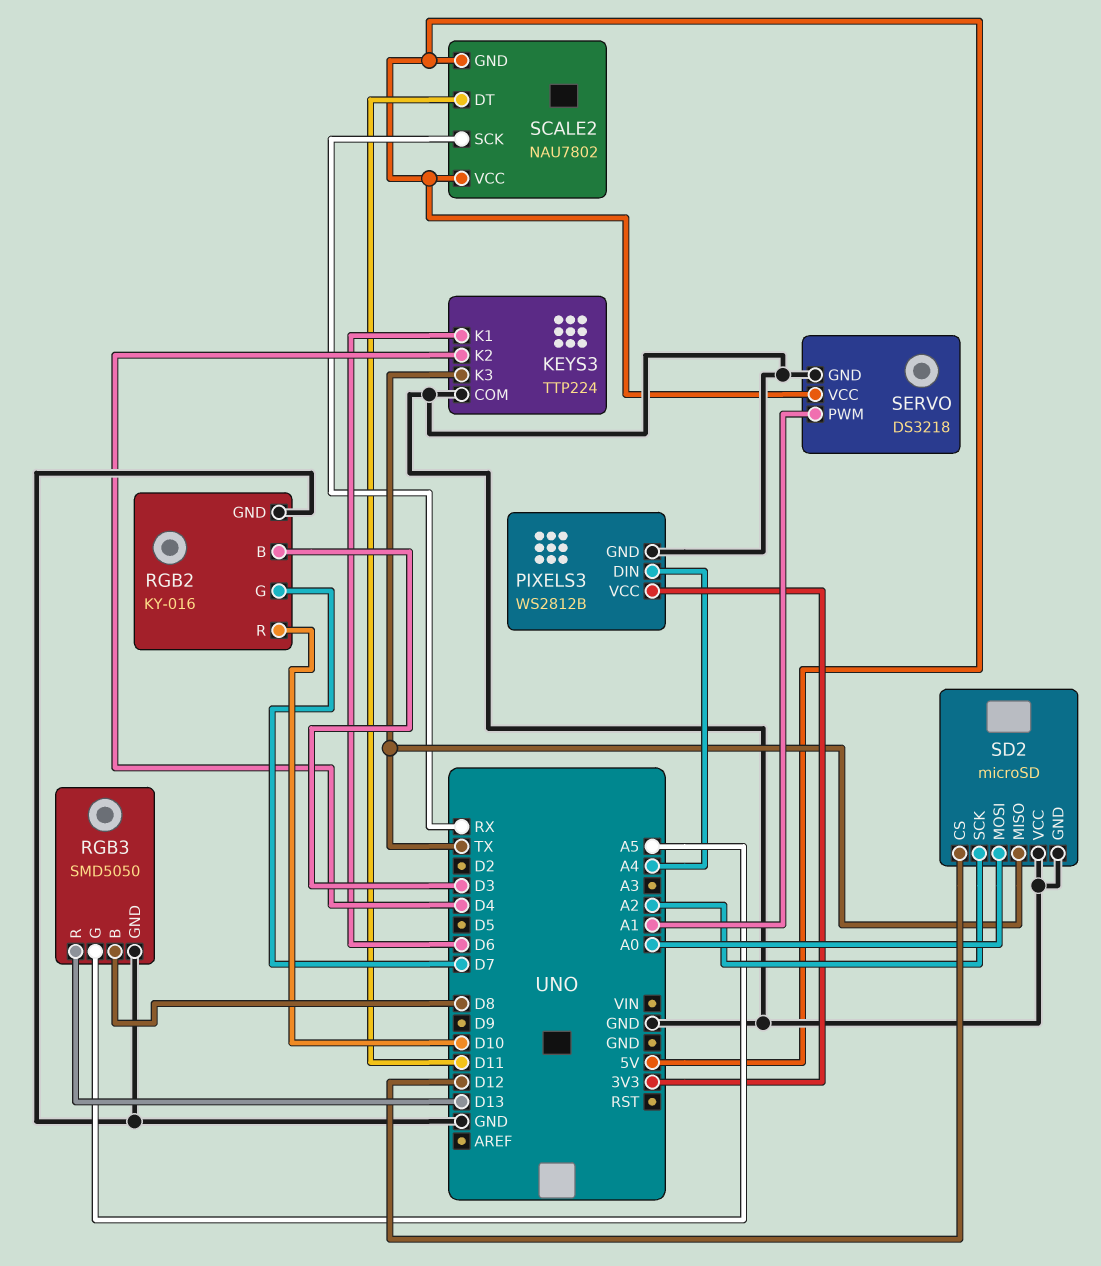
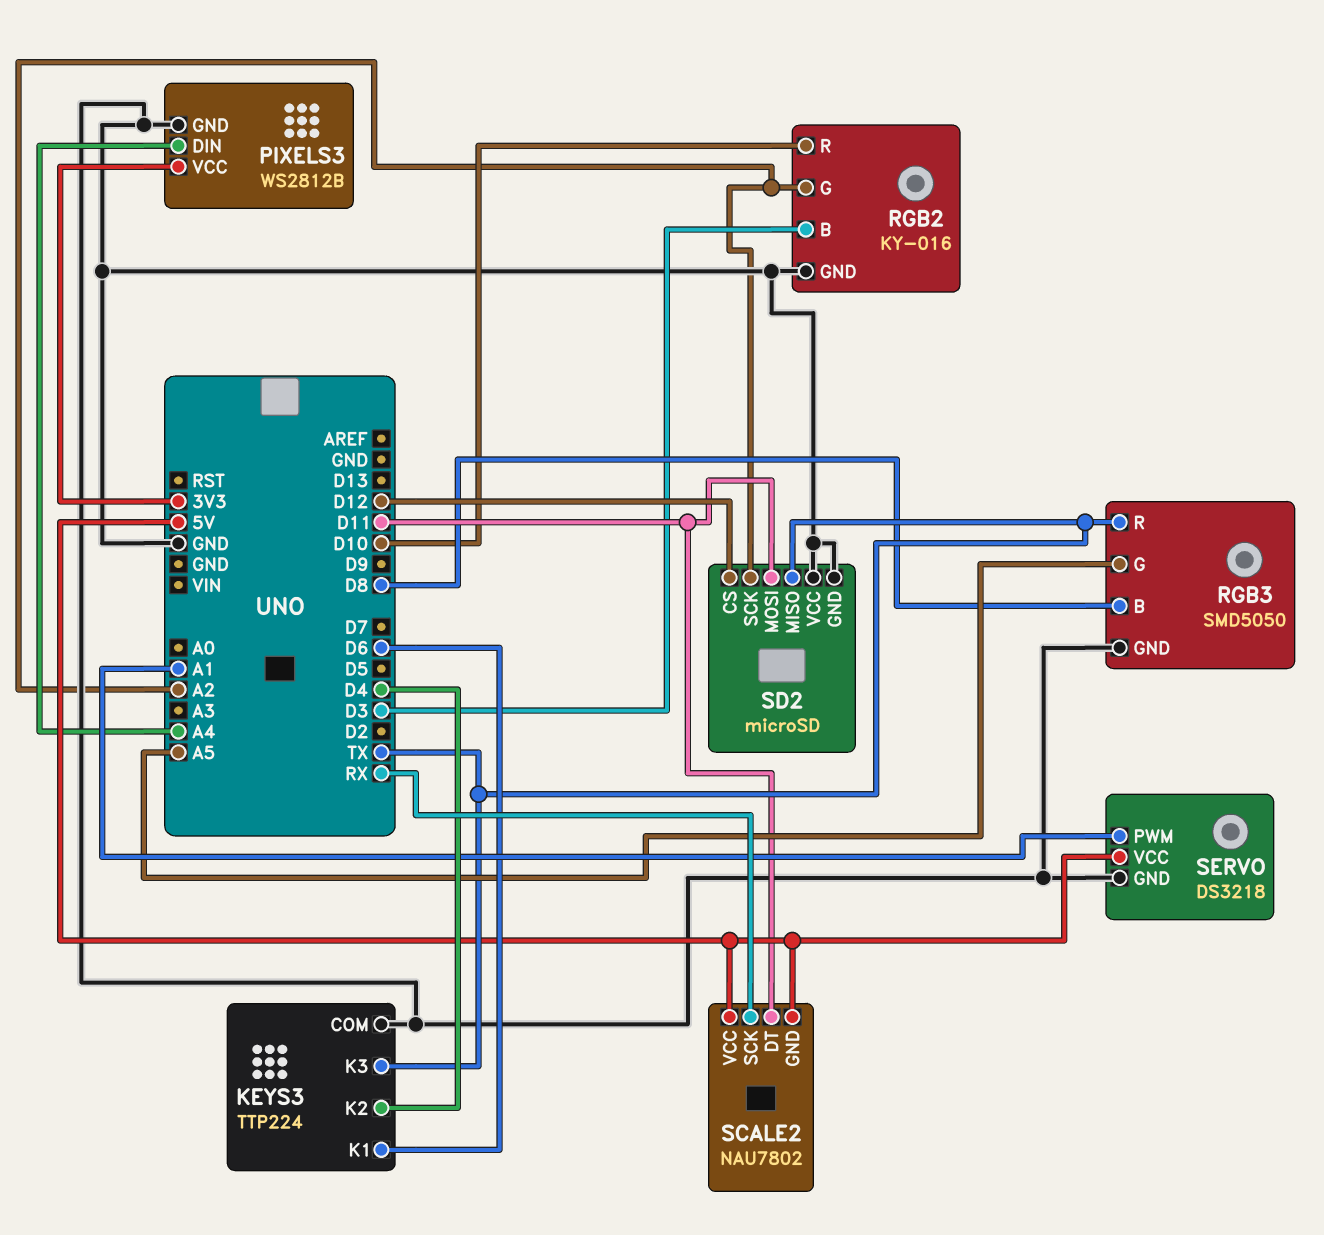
RGB2 pin G: D7 -> A2
RGB3 pin R: D13 -> TX
SD2 pin MOSI: A0 -> D11

